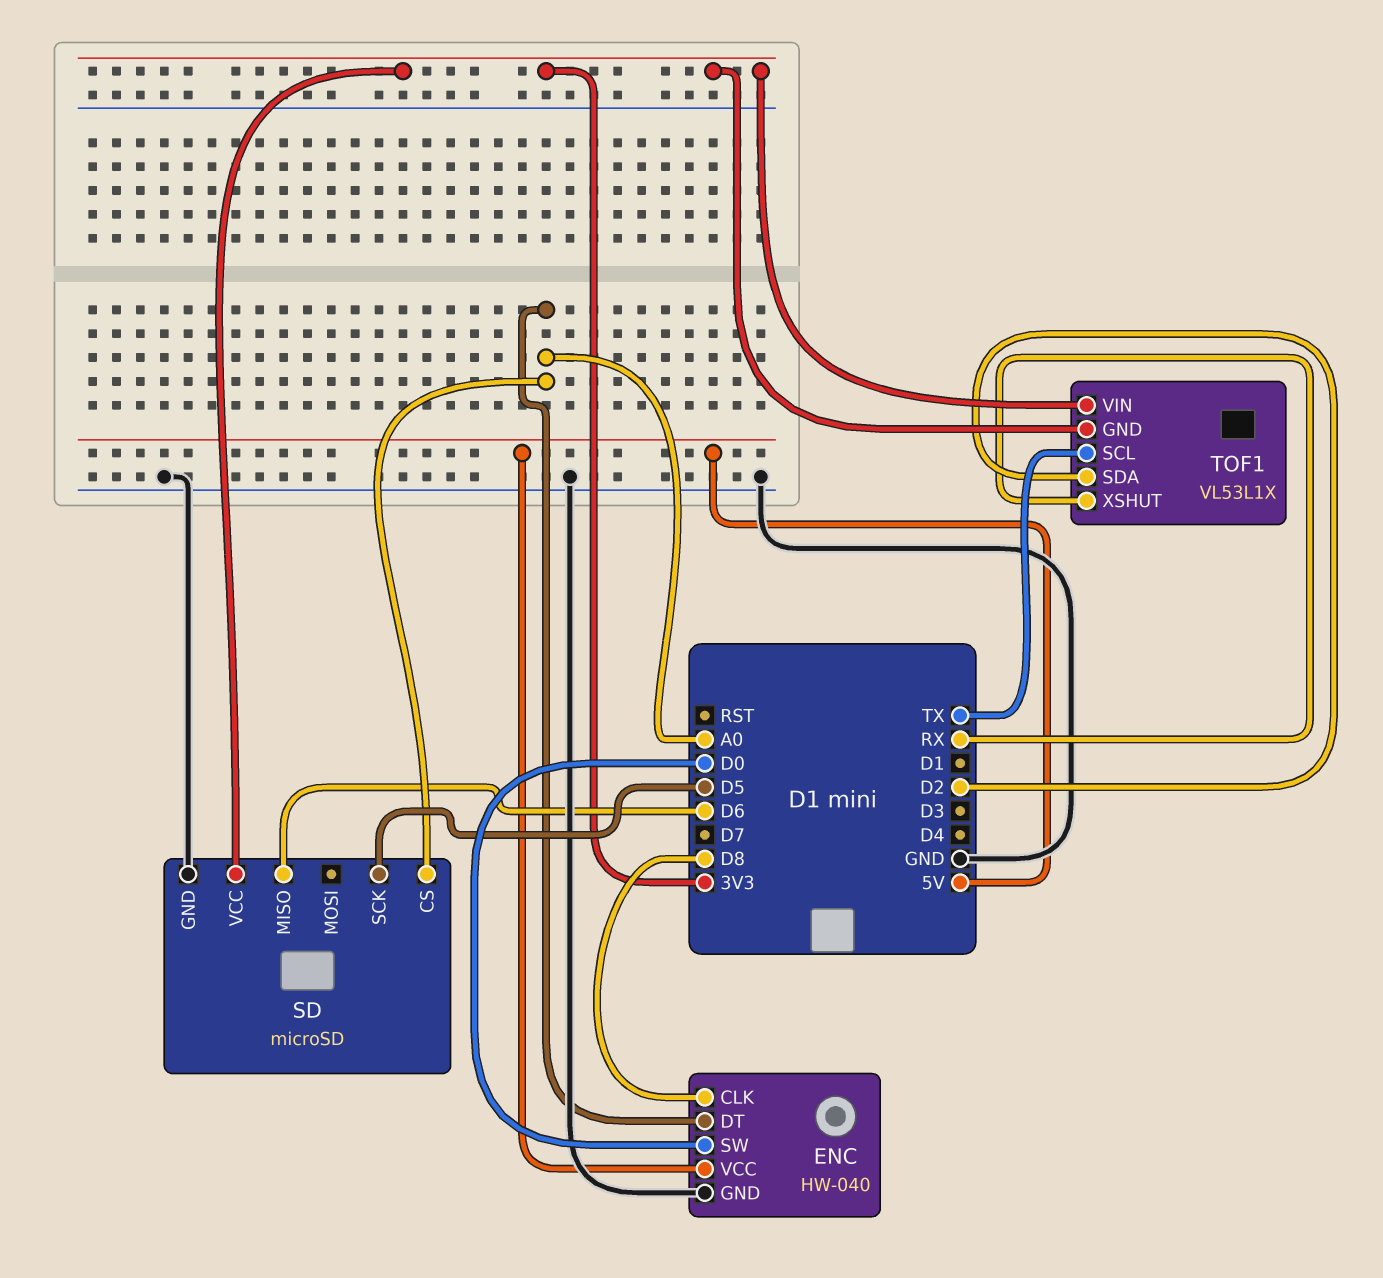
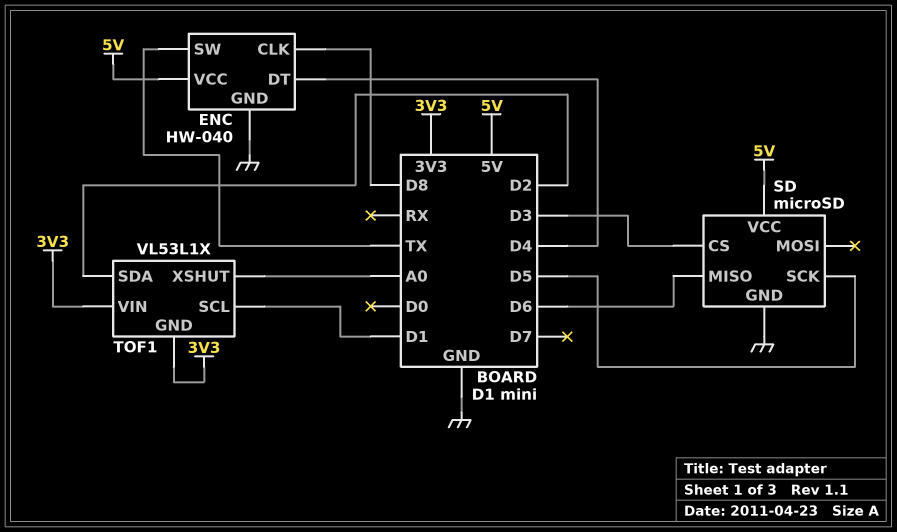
ENC pin DT: A0 -> D4
ENC pin SW: D0 -> TX
SD pin CS: A0 -> D3
SD pin VCC: 3V3 -> 5V
TOF1 pin SCL: TX -> D1
TOF1 pin XSHUT: RX -> A0

